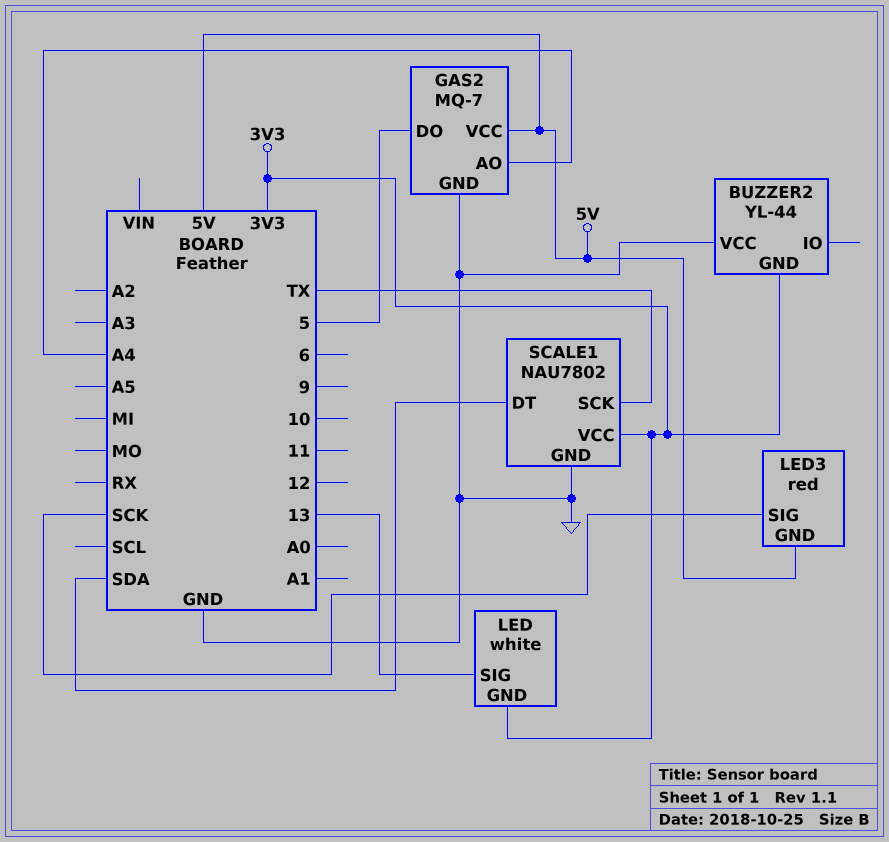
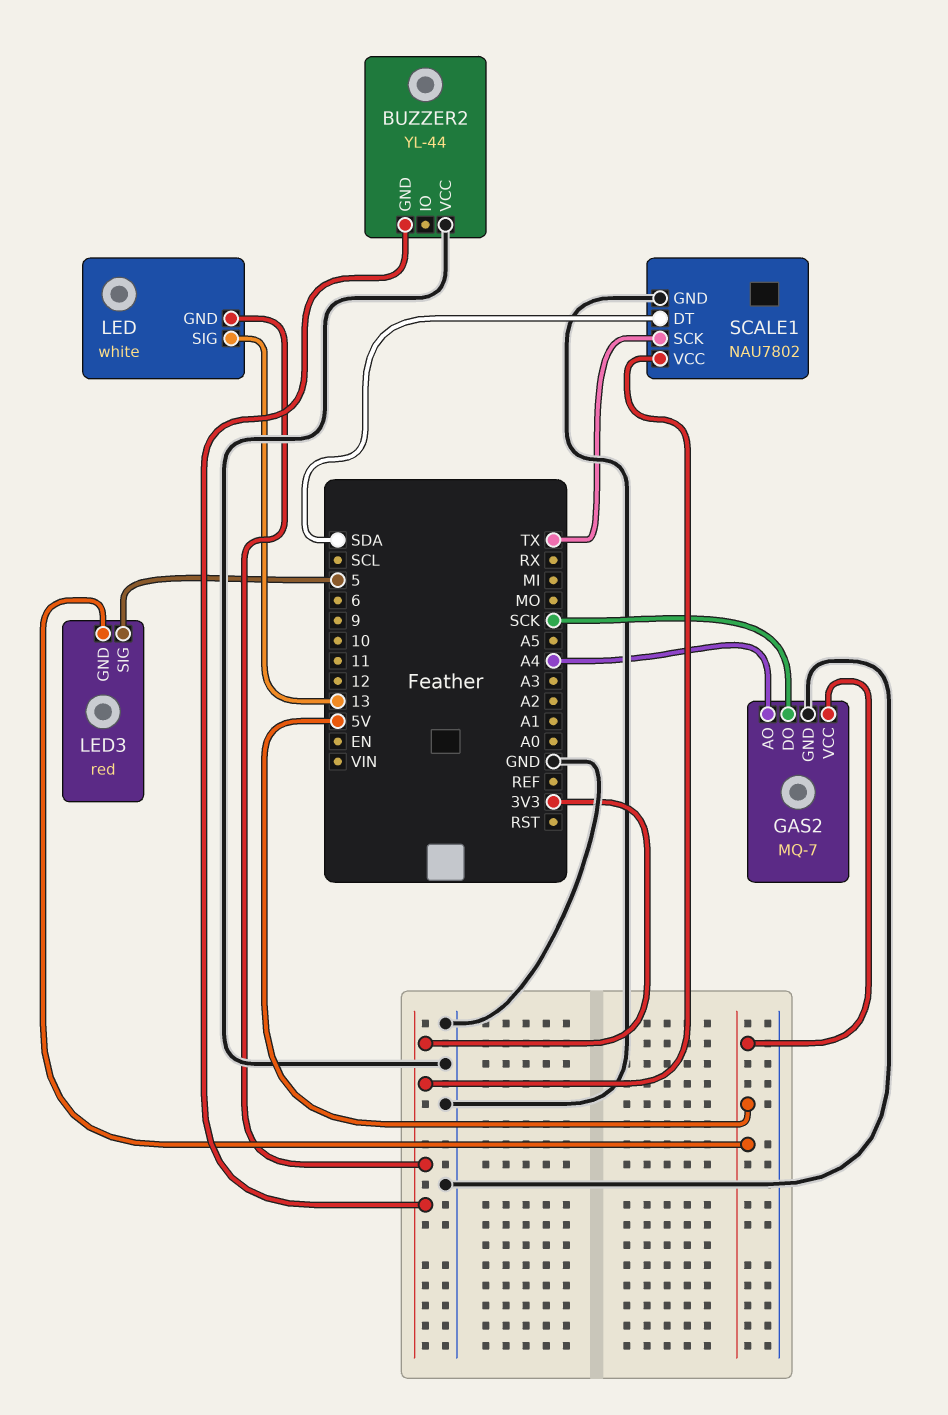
GAS2 pin DO: 5 -> SCK
LED3 pin SIG: SCK -> 5

